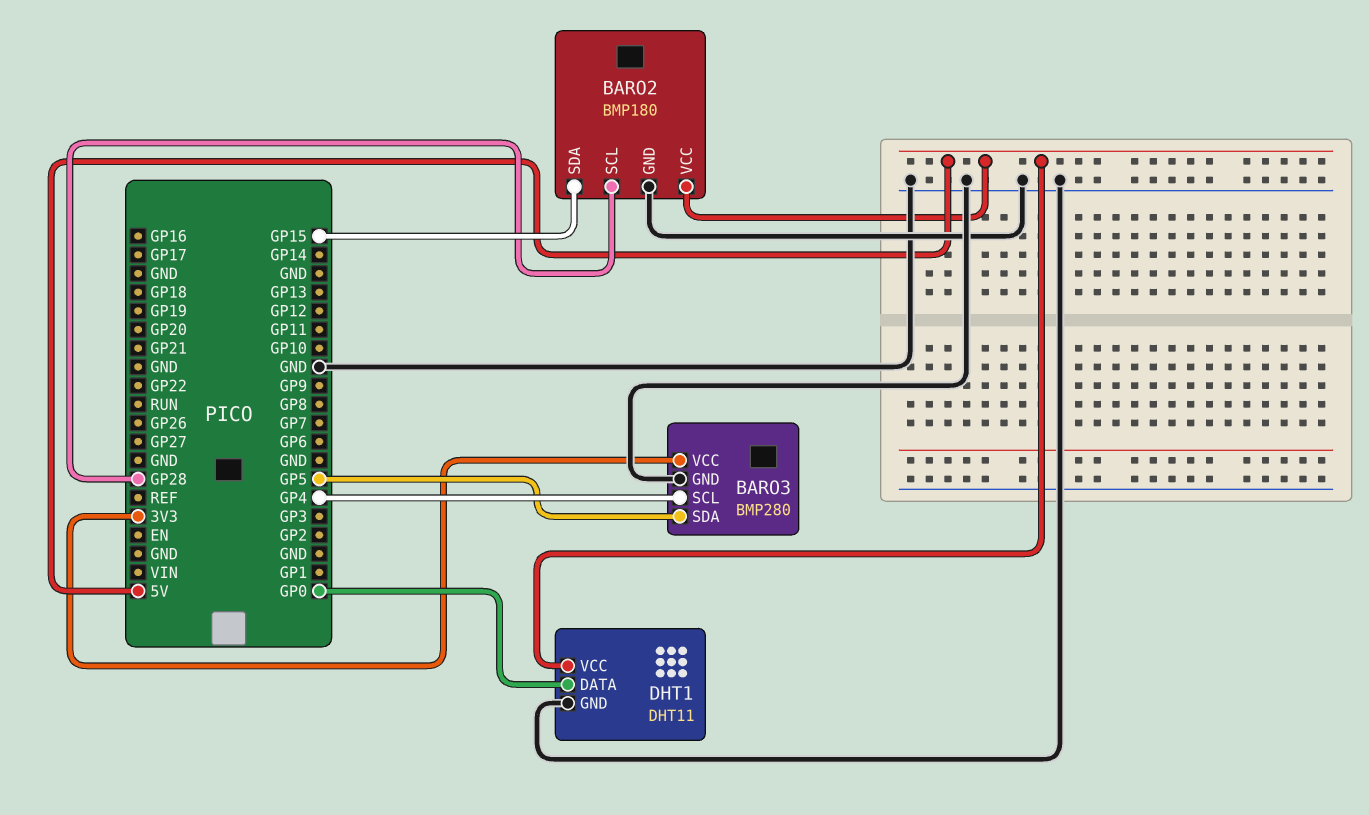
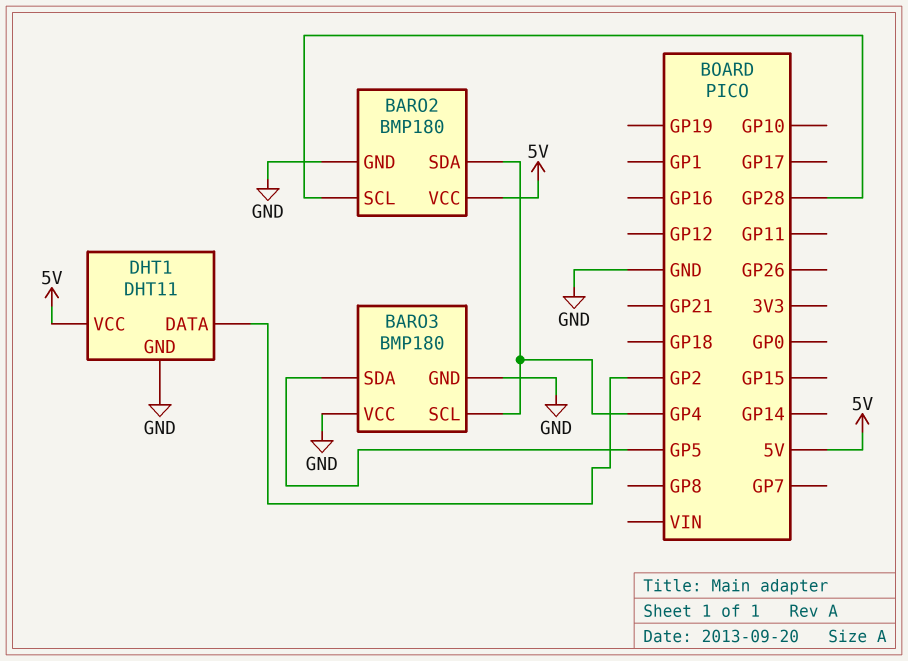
BARO2 pin SDA: GP15 -> GP4
BARO3: BMP280 -> BMP180
BARO3 pin VCC: 3V3 -> GND
DHT1 pin DATA: GP0 -> GP2

